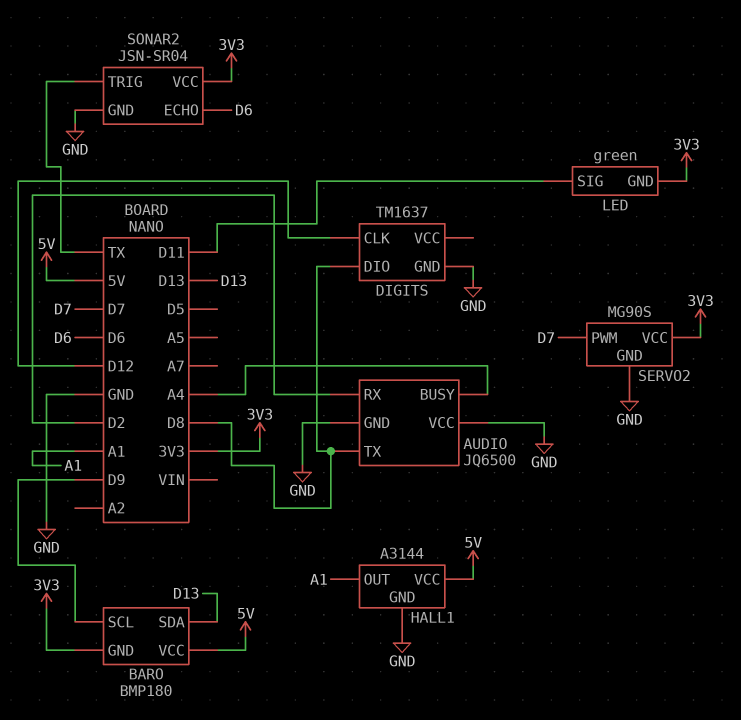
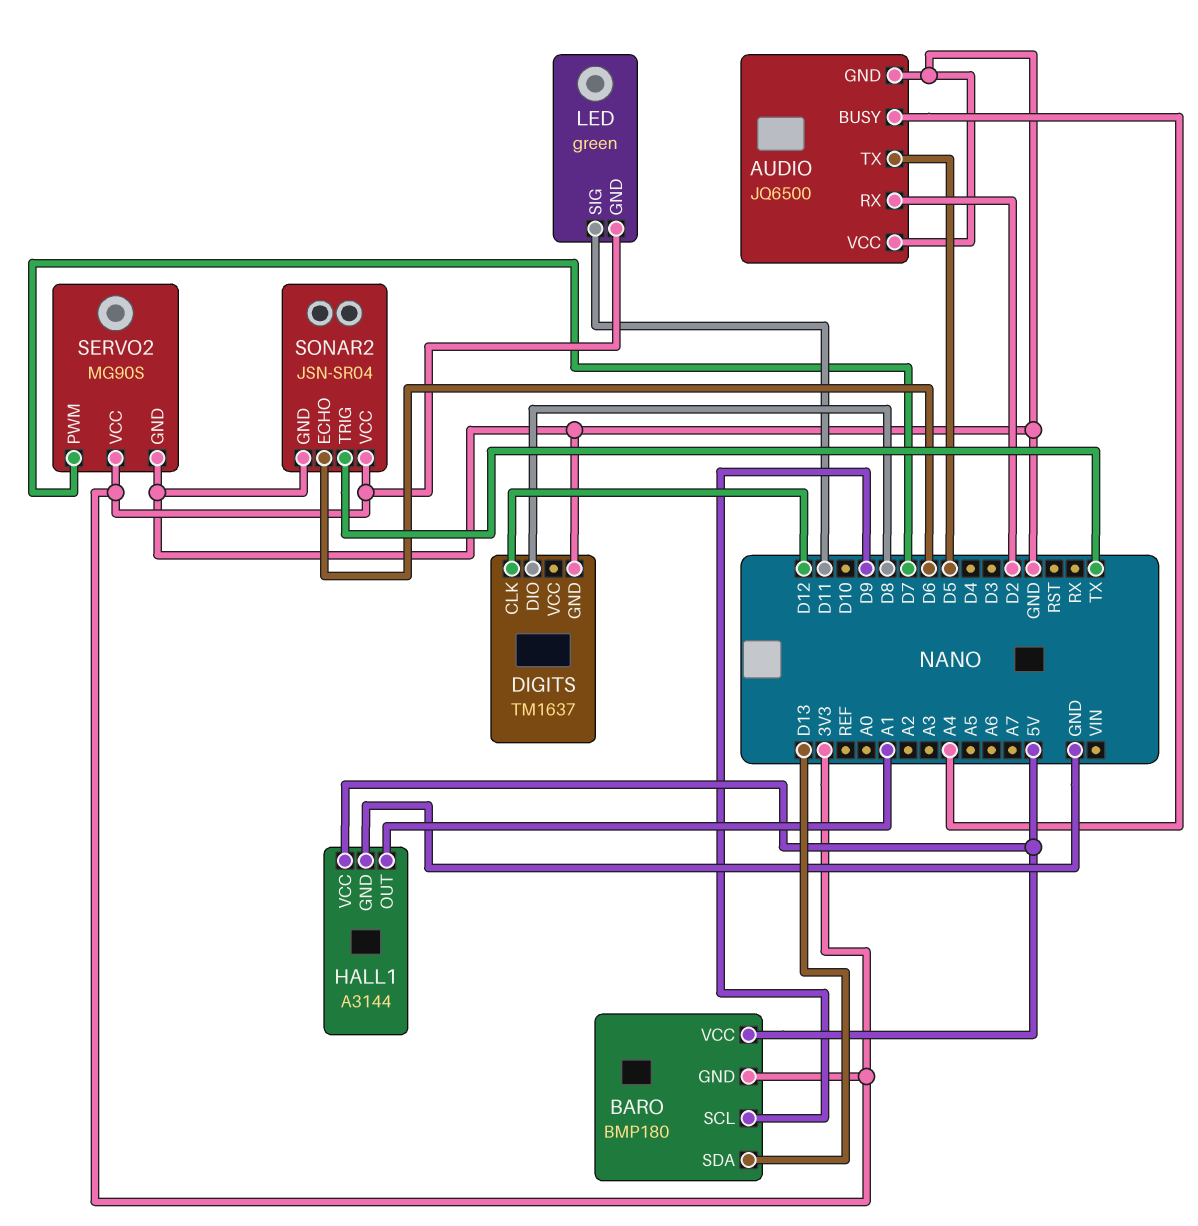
AUDIO pin TX: D8 -> D5

